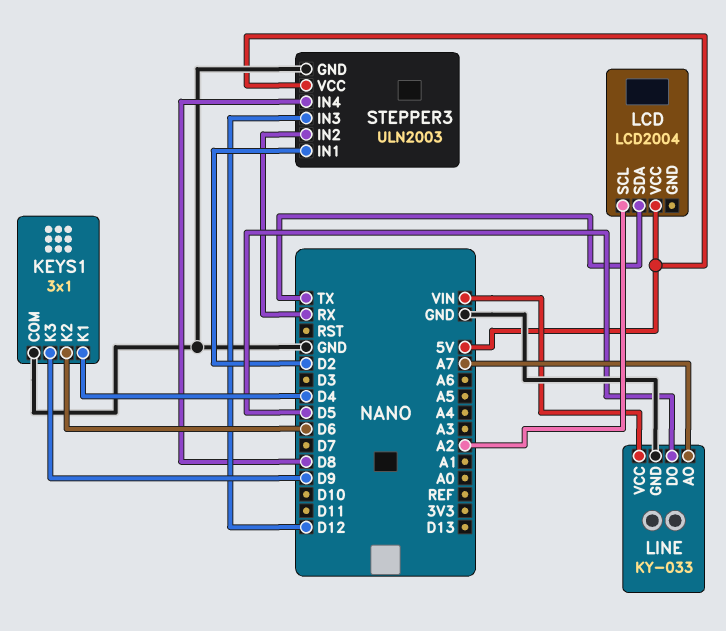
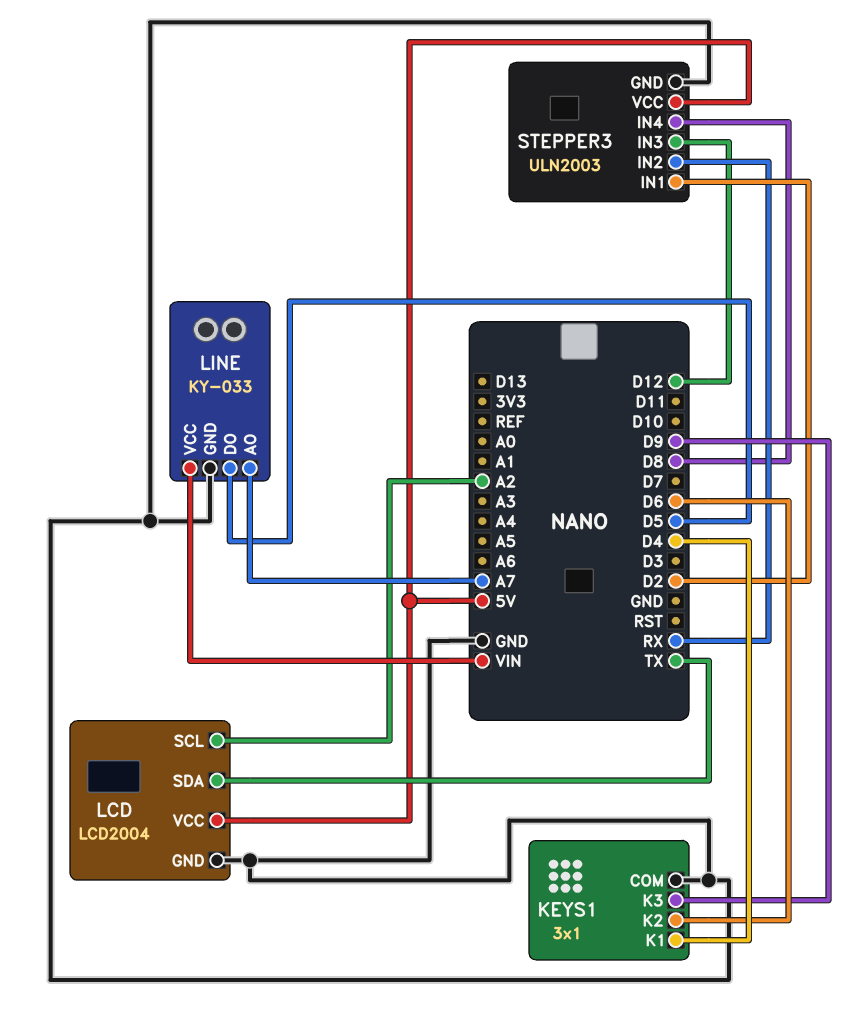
LCD pin GND: none -> GND

